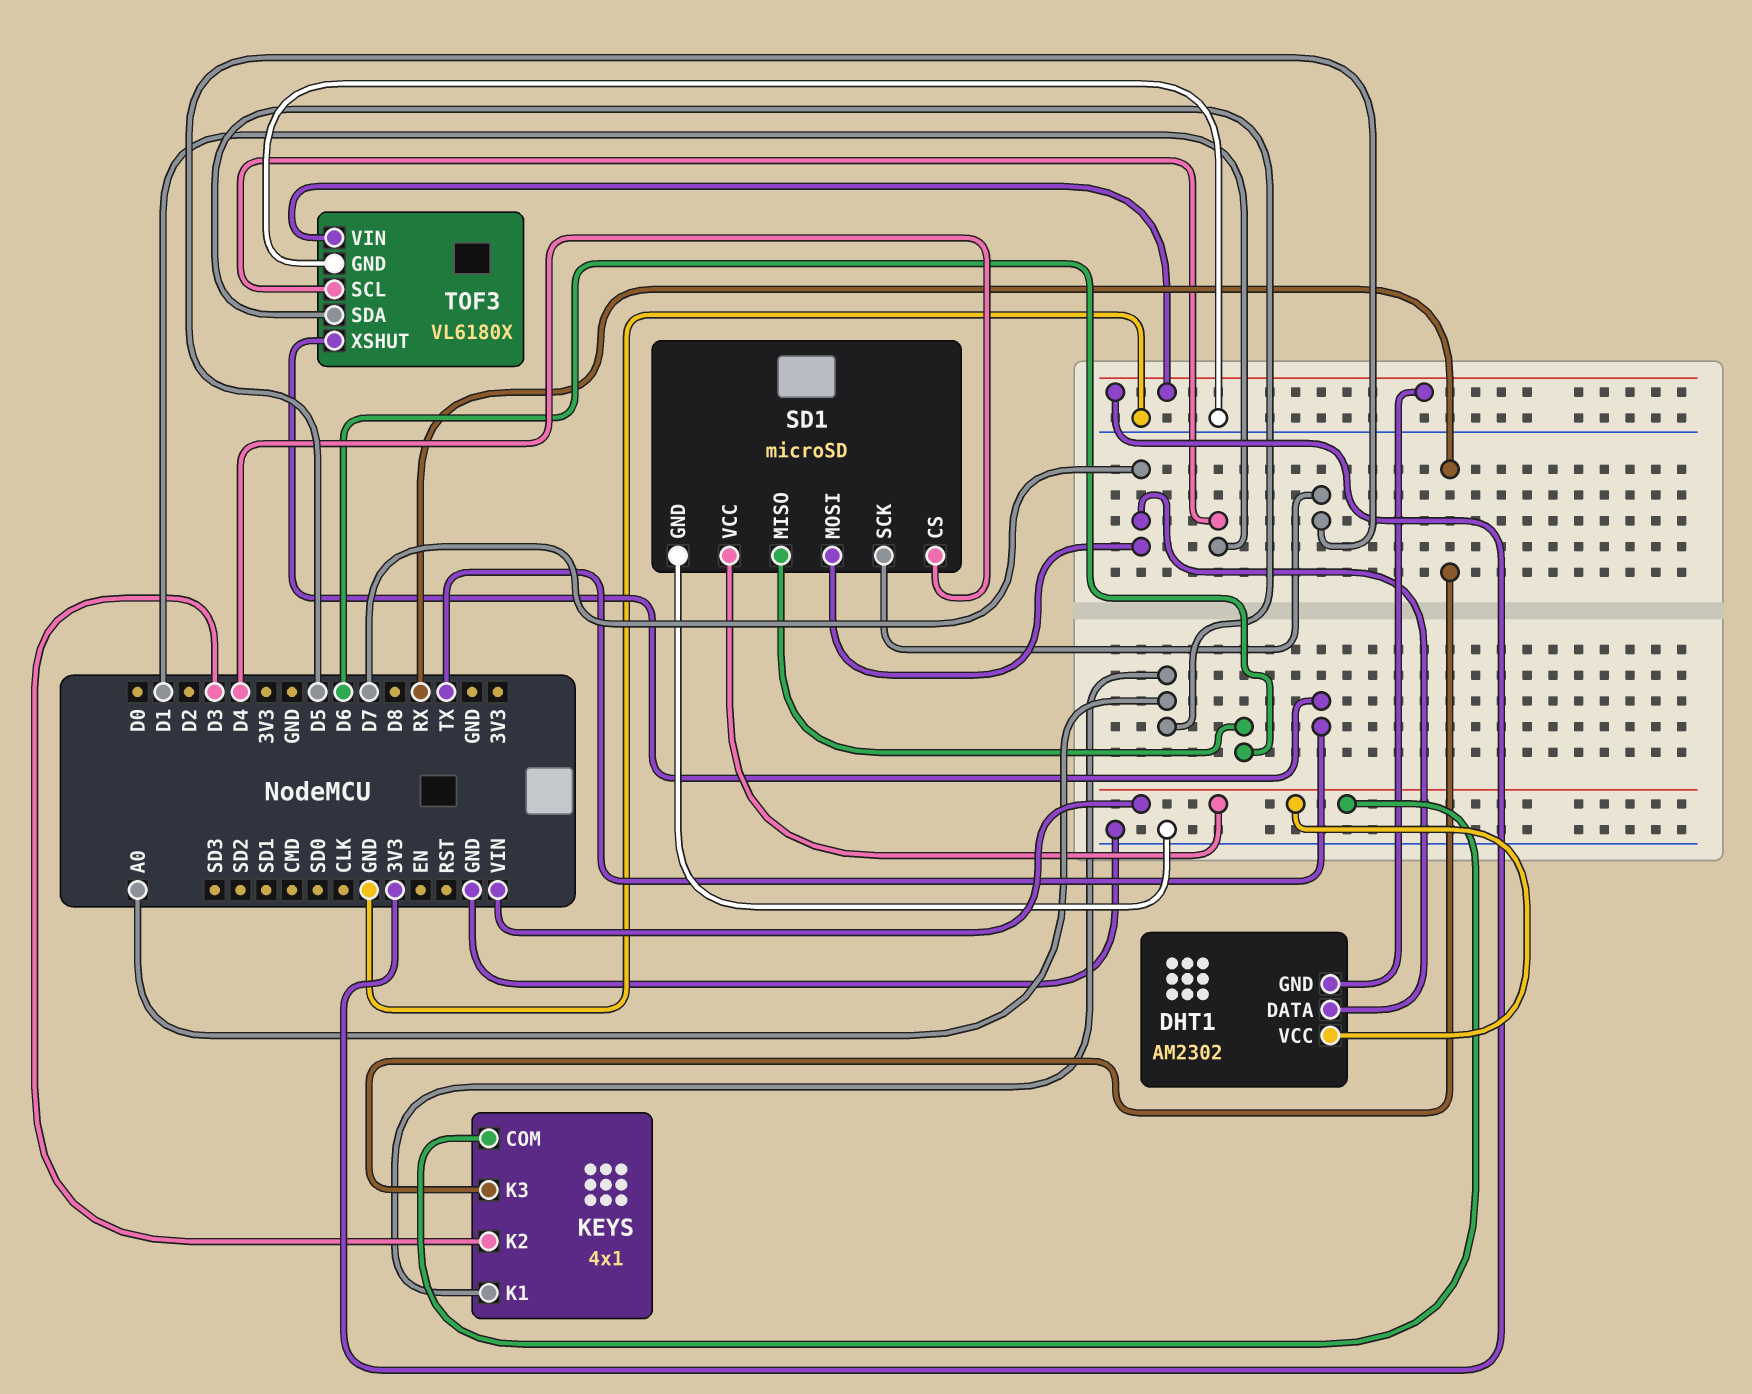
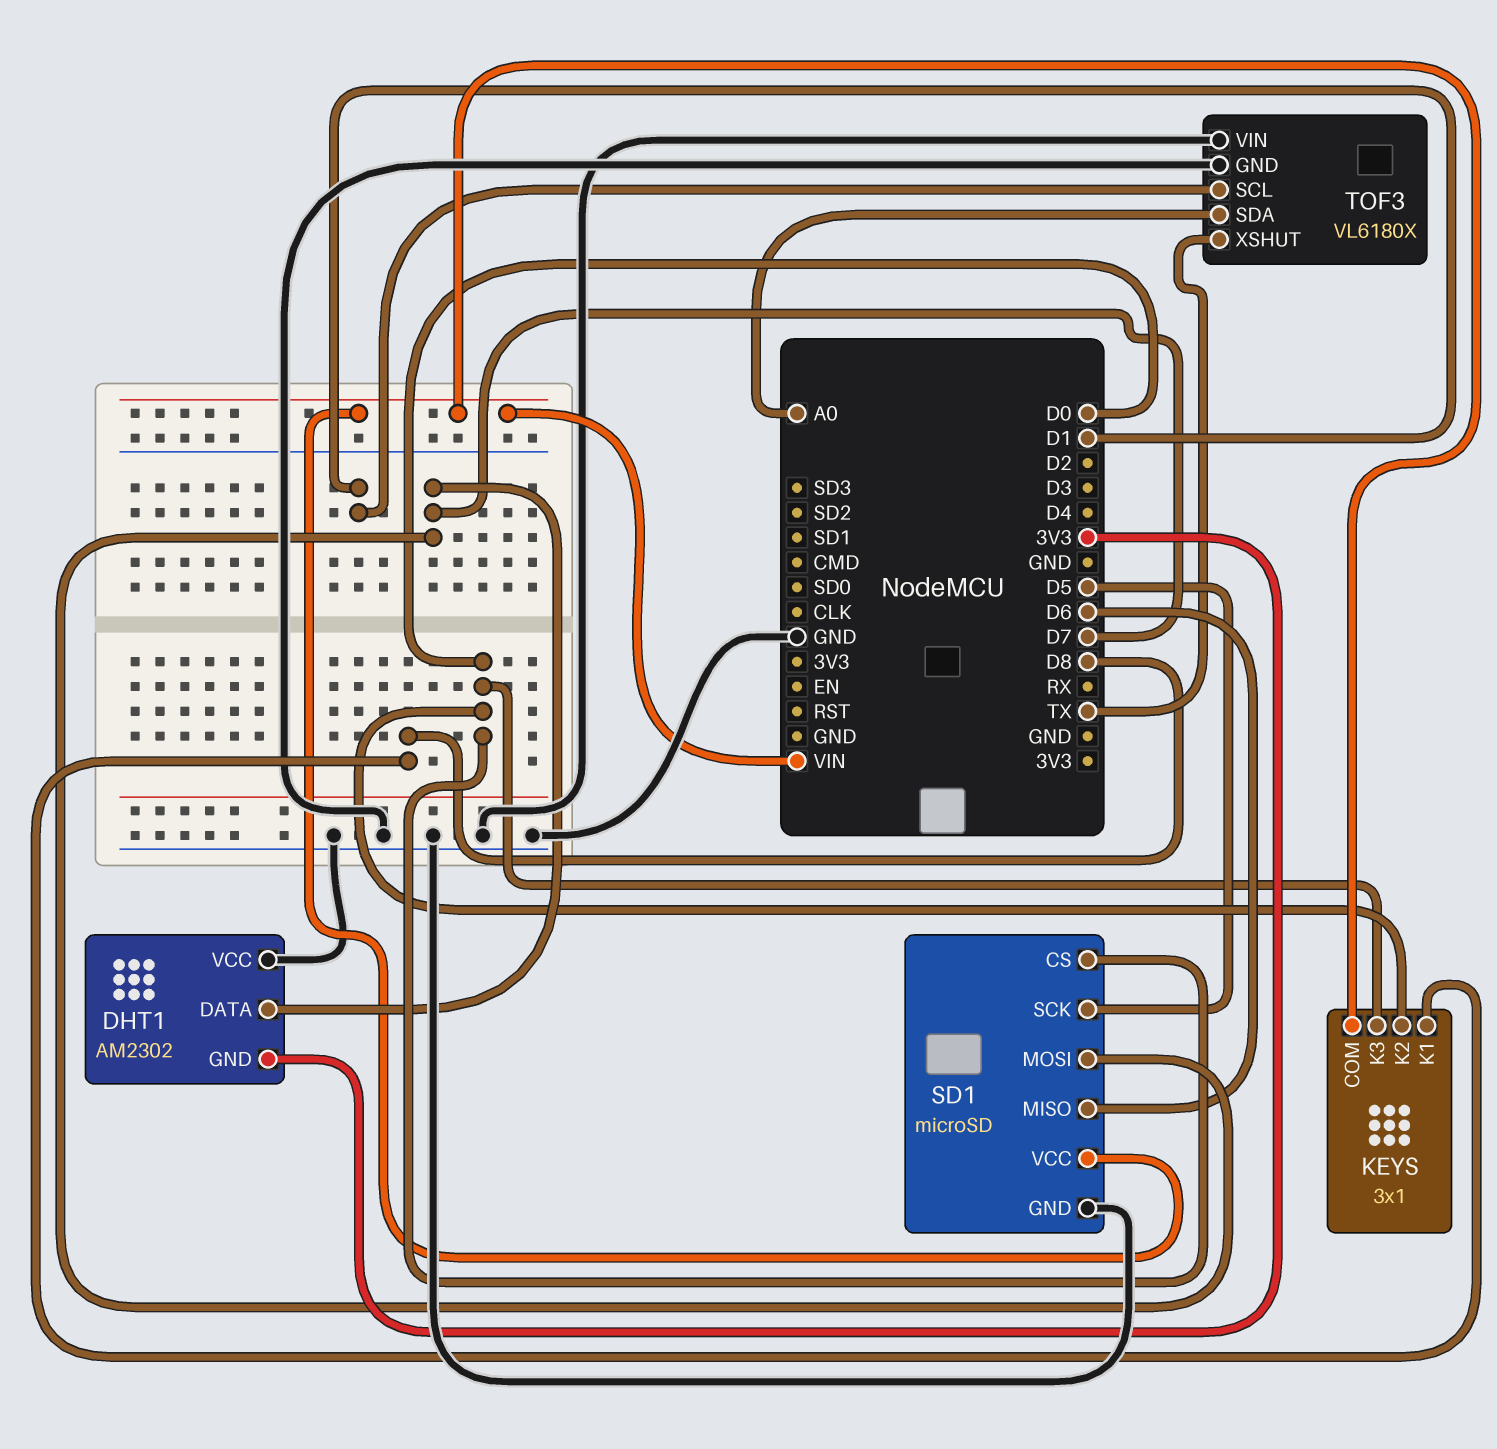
DHT1 pin VCC: VIN -> GND
KEYS: 4x1 -> 3x1
KEYS pin K1: A0 -> D8
KEYS pin K2: D3 -> D0
KEYS pin K3: RX -> D0
SD1 pin CS: D4 -> D0
TOF3 pin VIN: 3V3 -> GND

